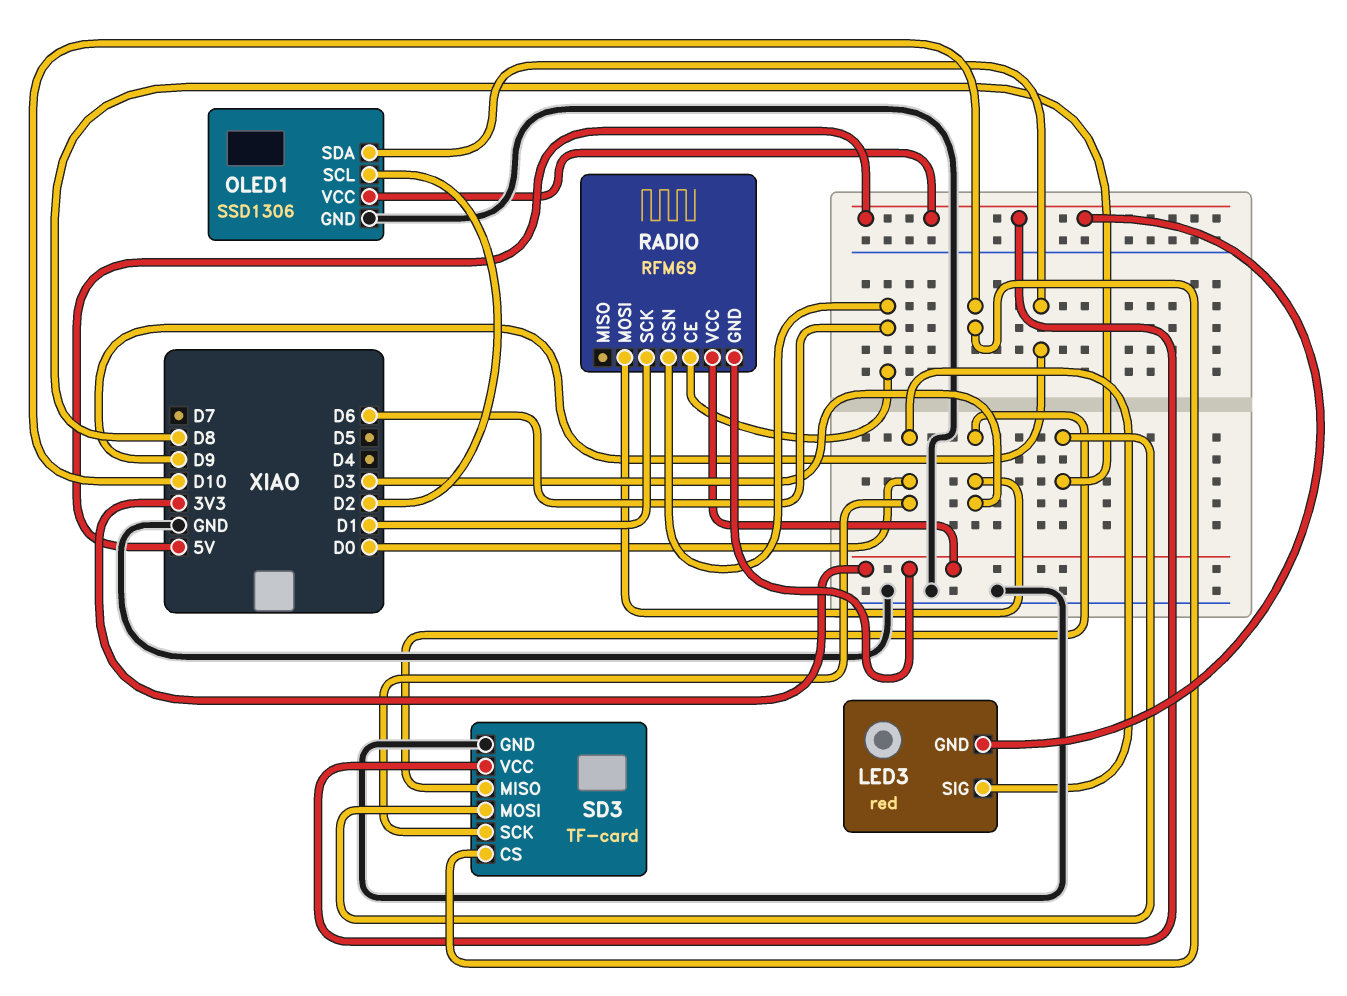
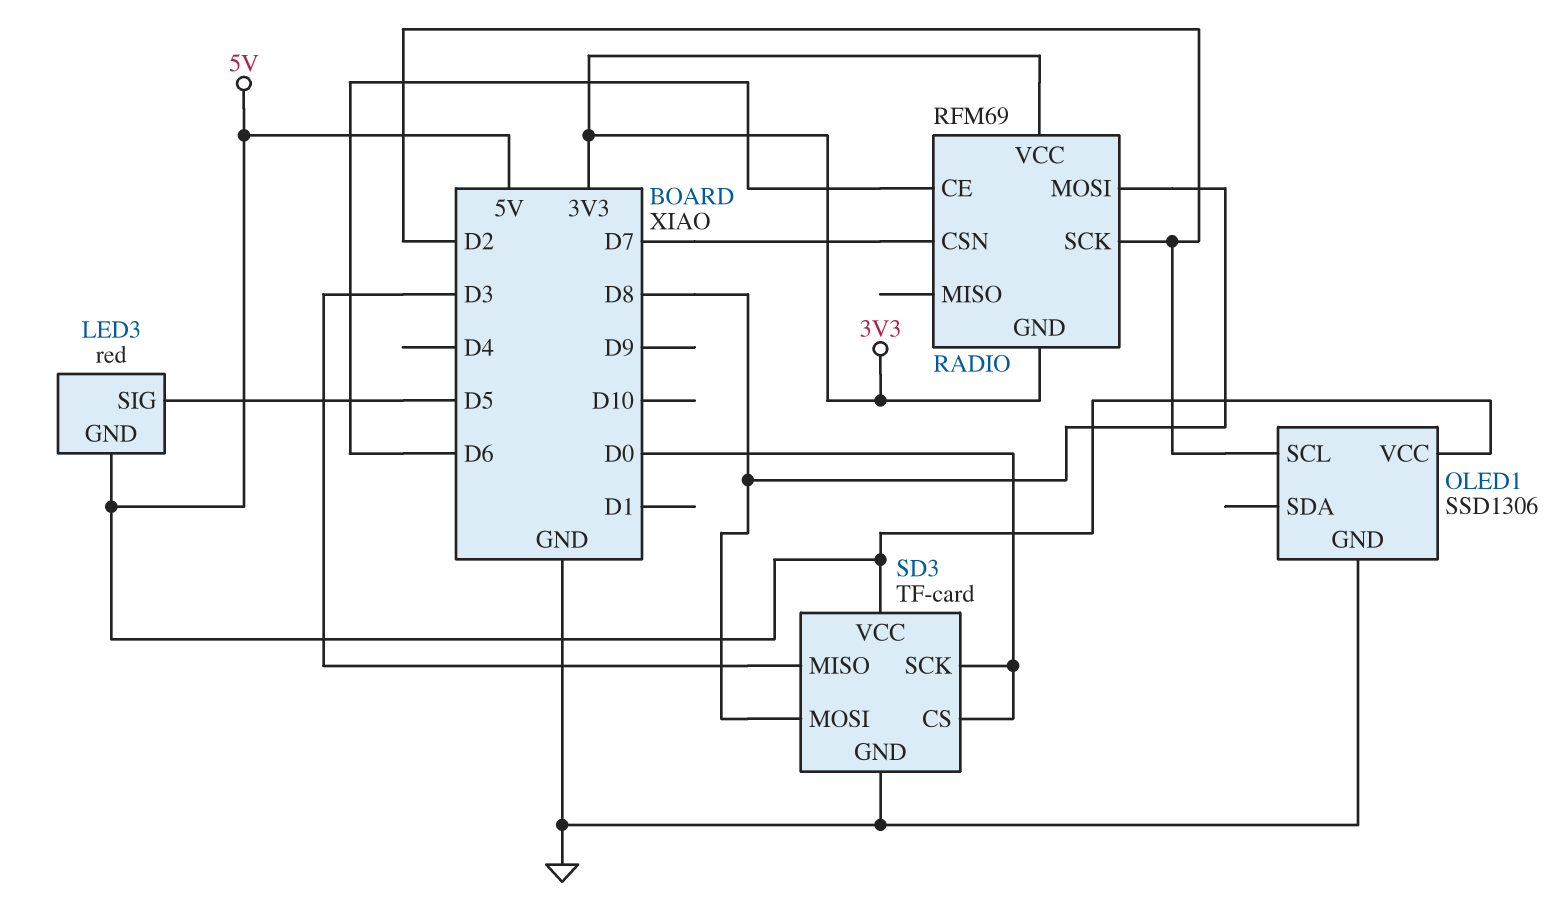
LED3 pin SIG: D0 -> D5
OLED1 pin SDA: D9 -> none
RADIO pin CSN: D6 -> D7
RADIO pin MOSI: D3 -> D8
RADIO pin SCK: D1 -> D2
SD3 pin CS: D10 -> D0

